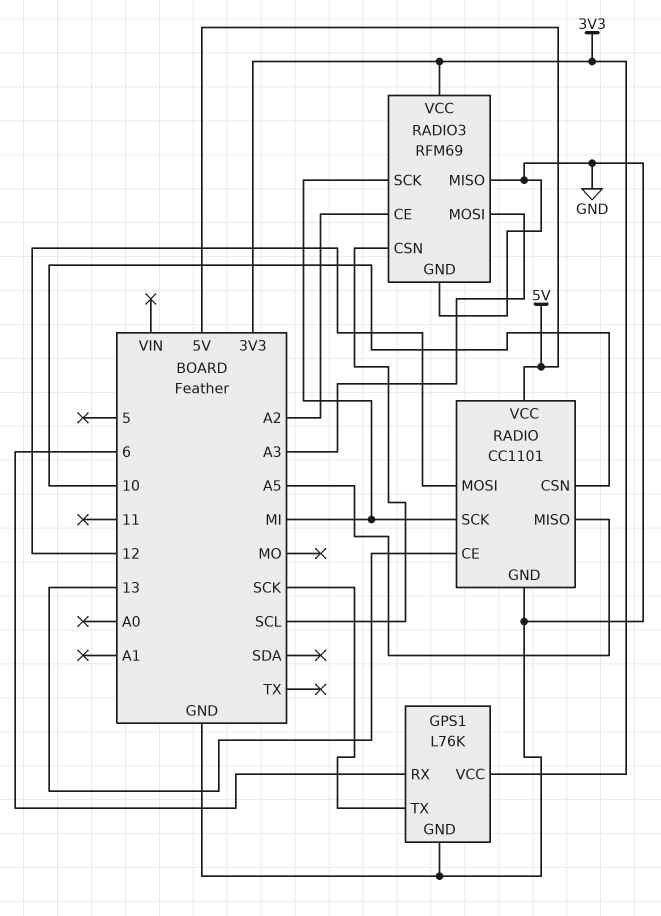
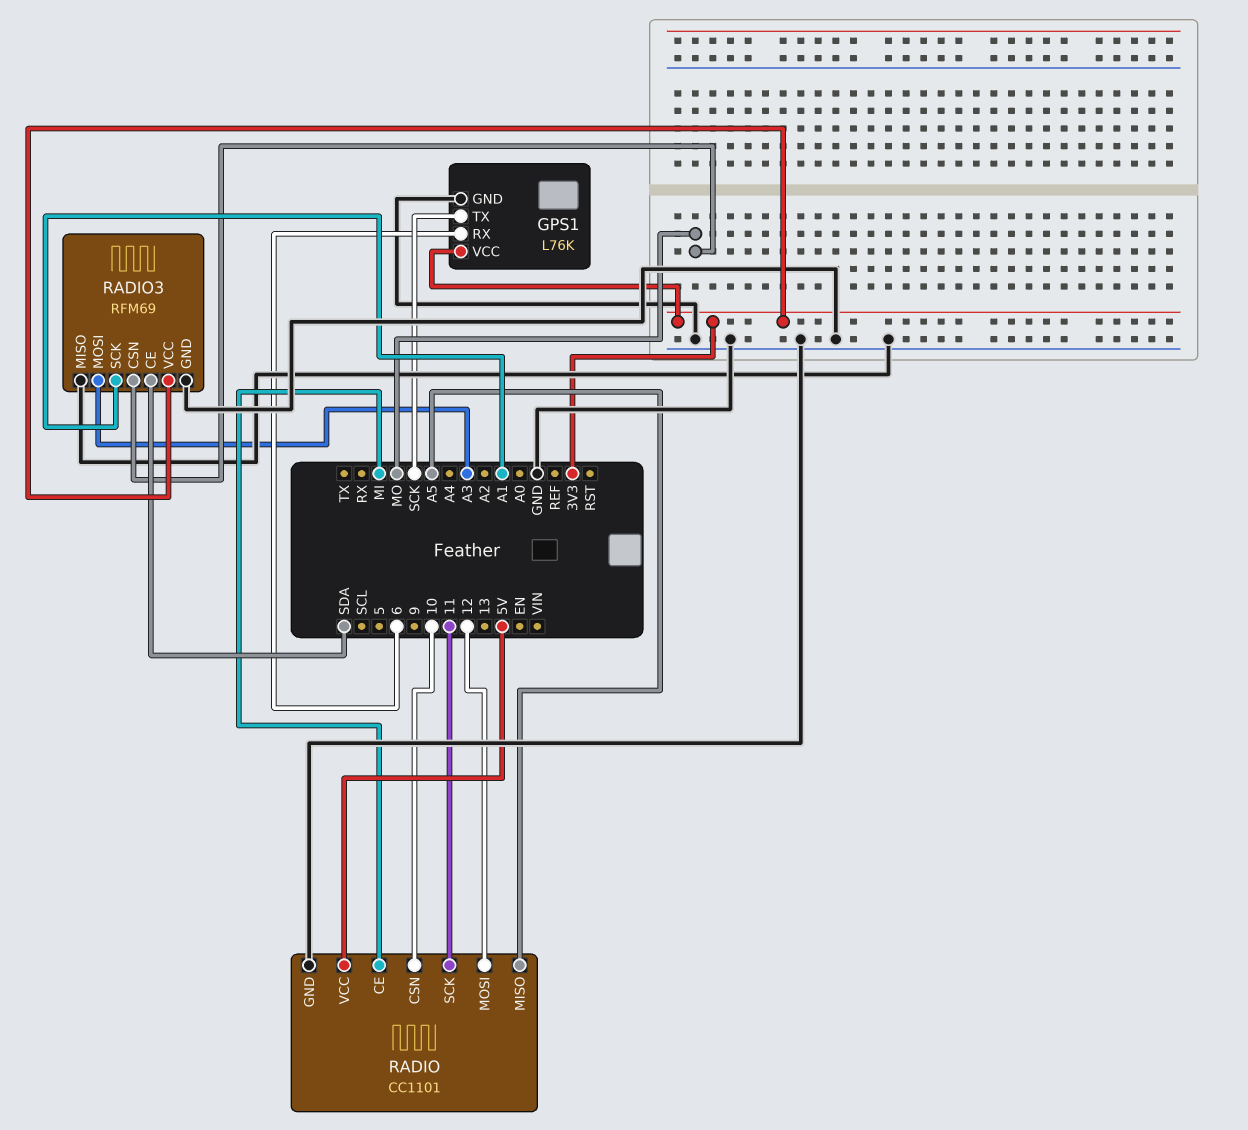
RADIO pin CE: 13 -> MI
RADIO pin SCK: MI -> 11
RADIO3 pin CE: A2 -> SDA
RADIO3 pin CSN: SCL -> MO
RADIO3 pin SCK: MI -> A1

